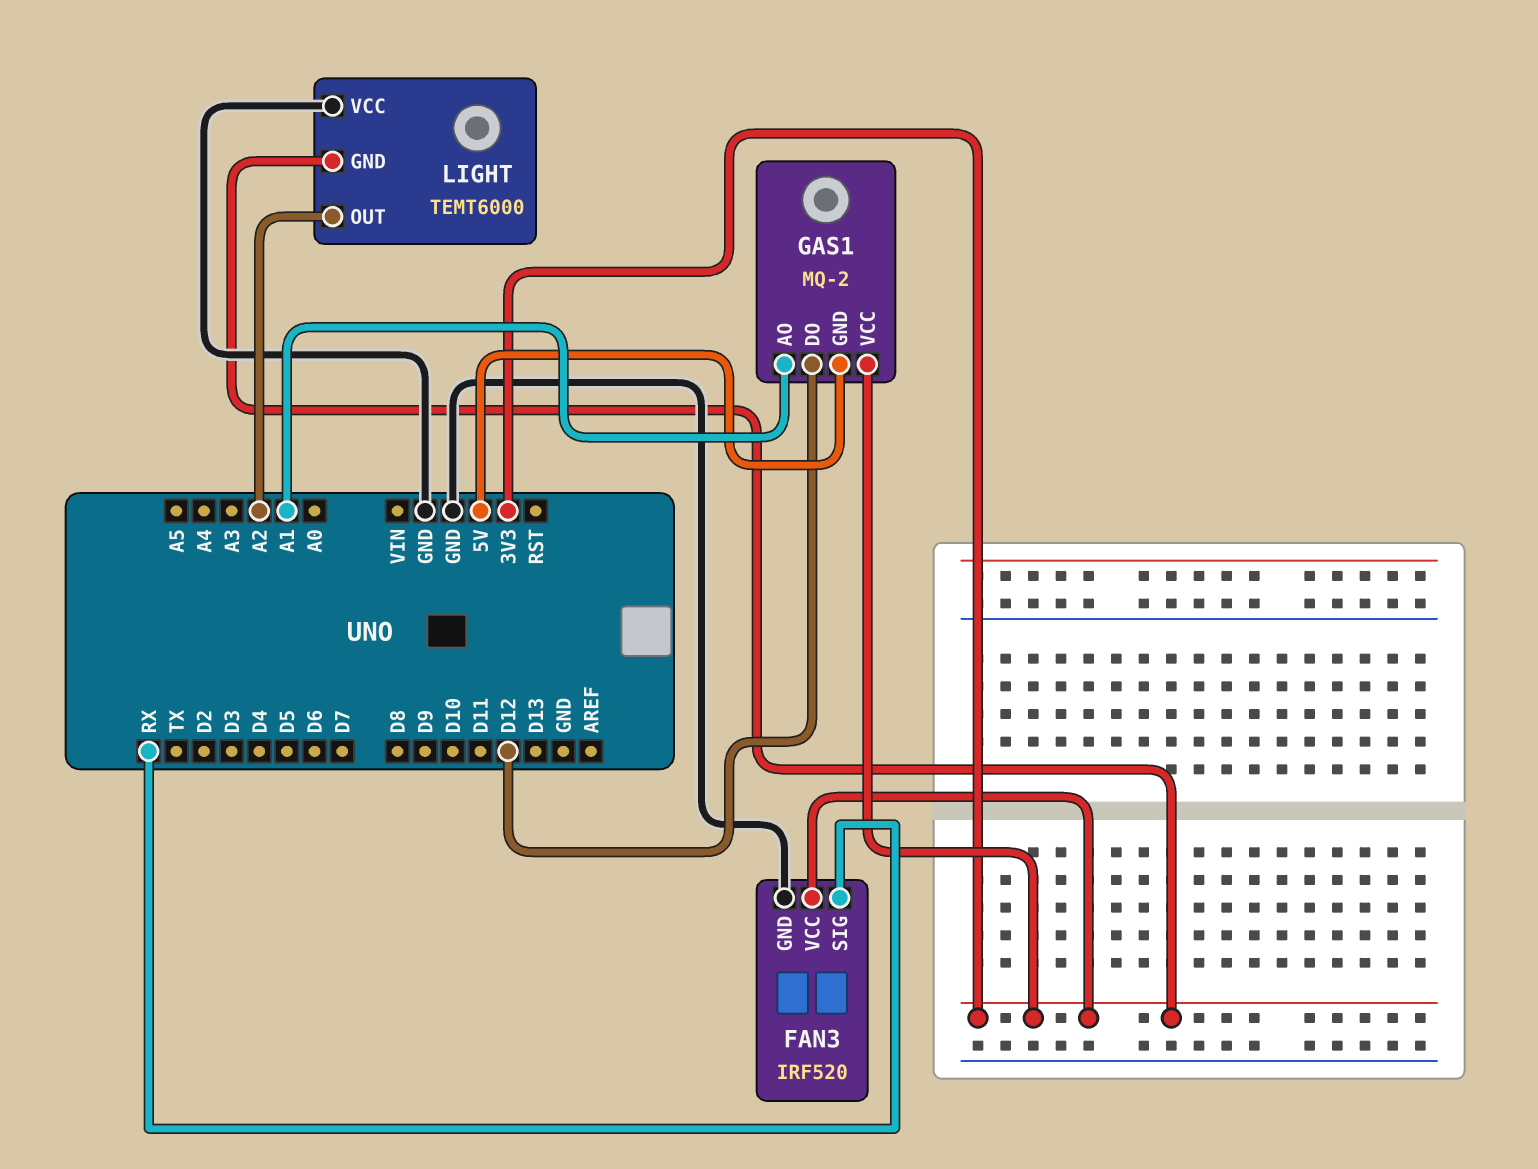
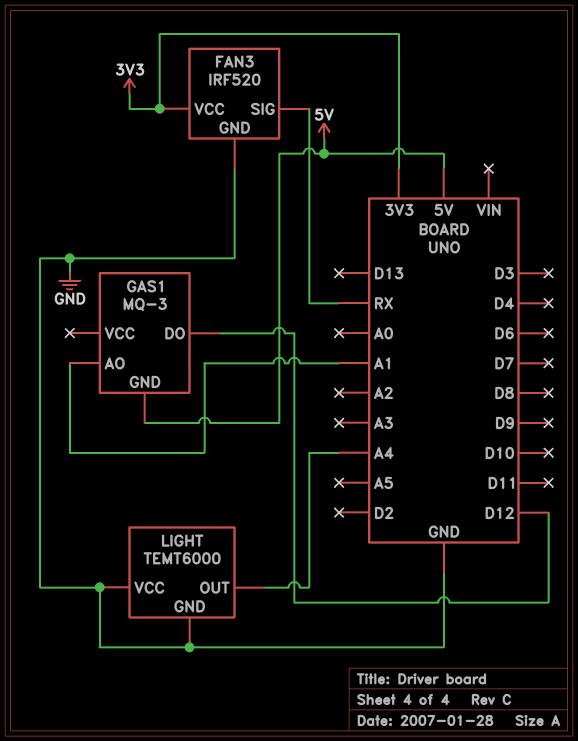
GAS1: MQ-2 -> MQ-3
GAS1 pin VCC: 3V3 -> none
LIGHT pin GND: 3V3 -> GND
LIGHT pin OUT: A2 -> A4

